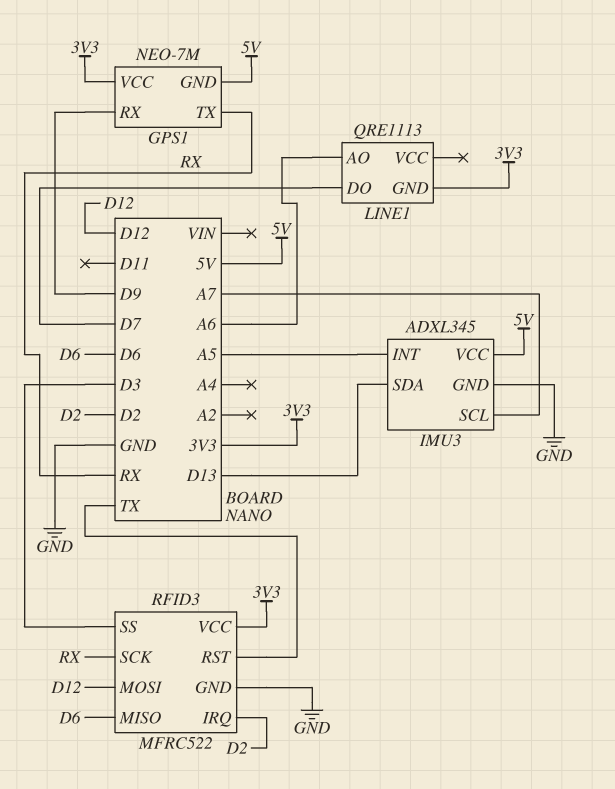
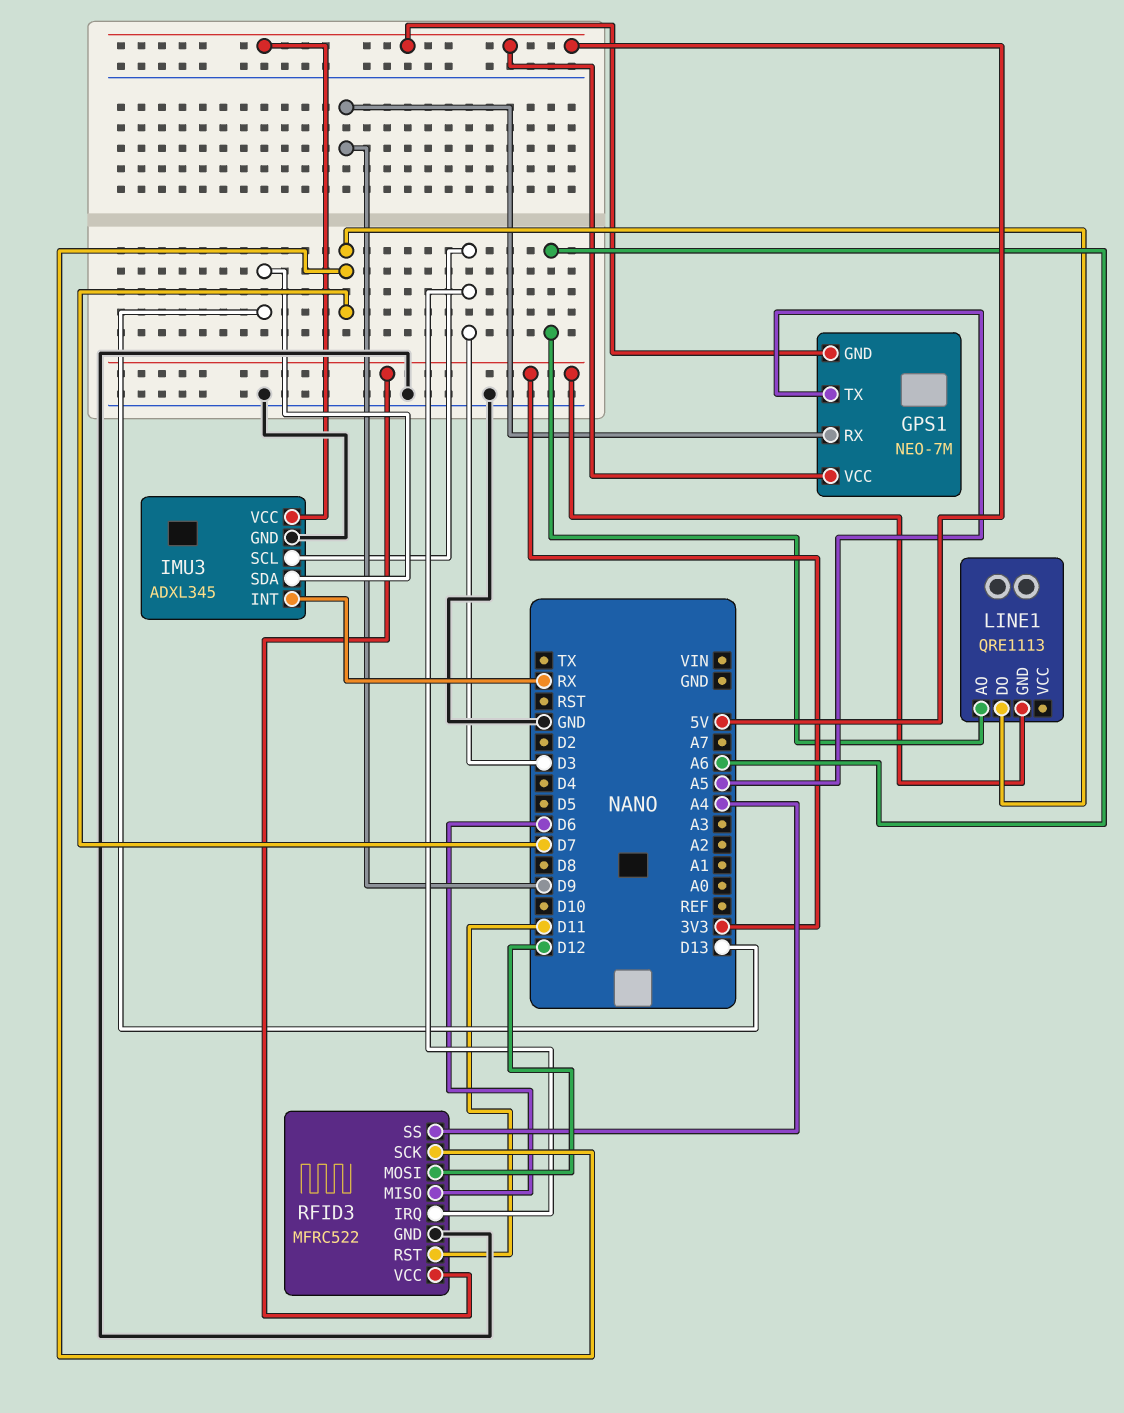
GPS1 pin TX: RX -> A5
GPS1 pin VCC: 3V3 -> 5V
IMU3 pin INT: A5 -> RX
IMU3 pin SCL: A7 -> D3
RFID3 pin IRQ: D2 -> D3
RFID3 pin RST: TX -> D11
RFID3 pin SCK: RX -> D7
RFID3 pin SS: D3 -> A4

